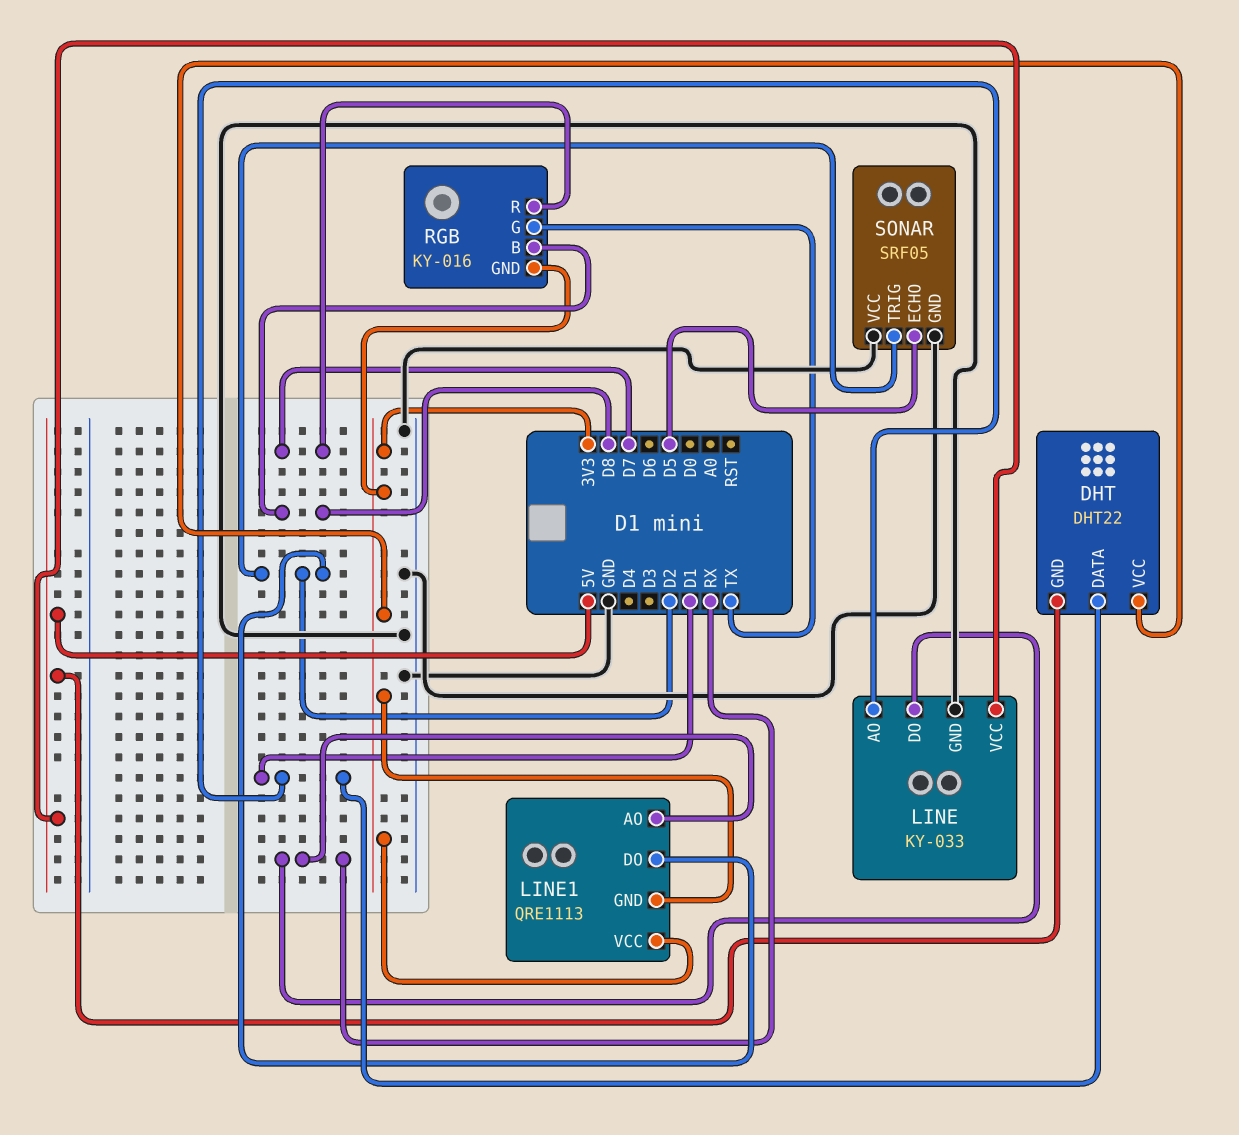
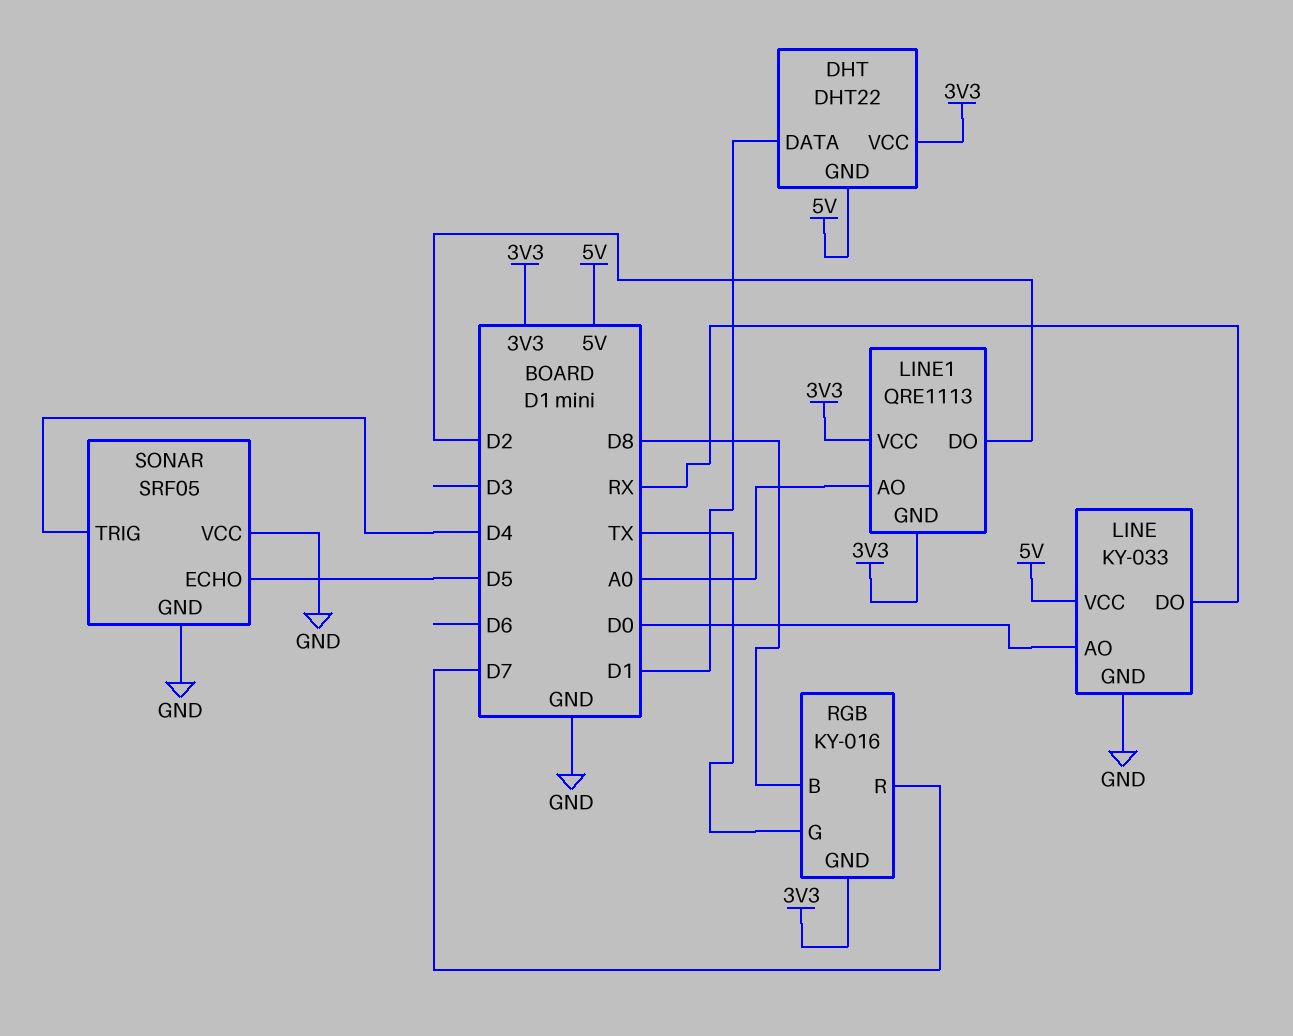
LINE pin AO: D1 -> D0
LINE1 pin AO: RX -> A0
SONAR pin TRIG: D2 -> D4

